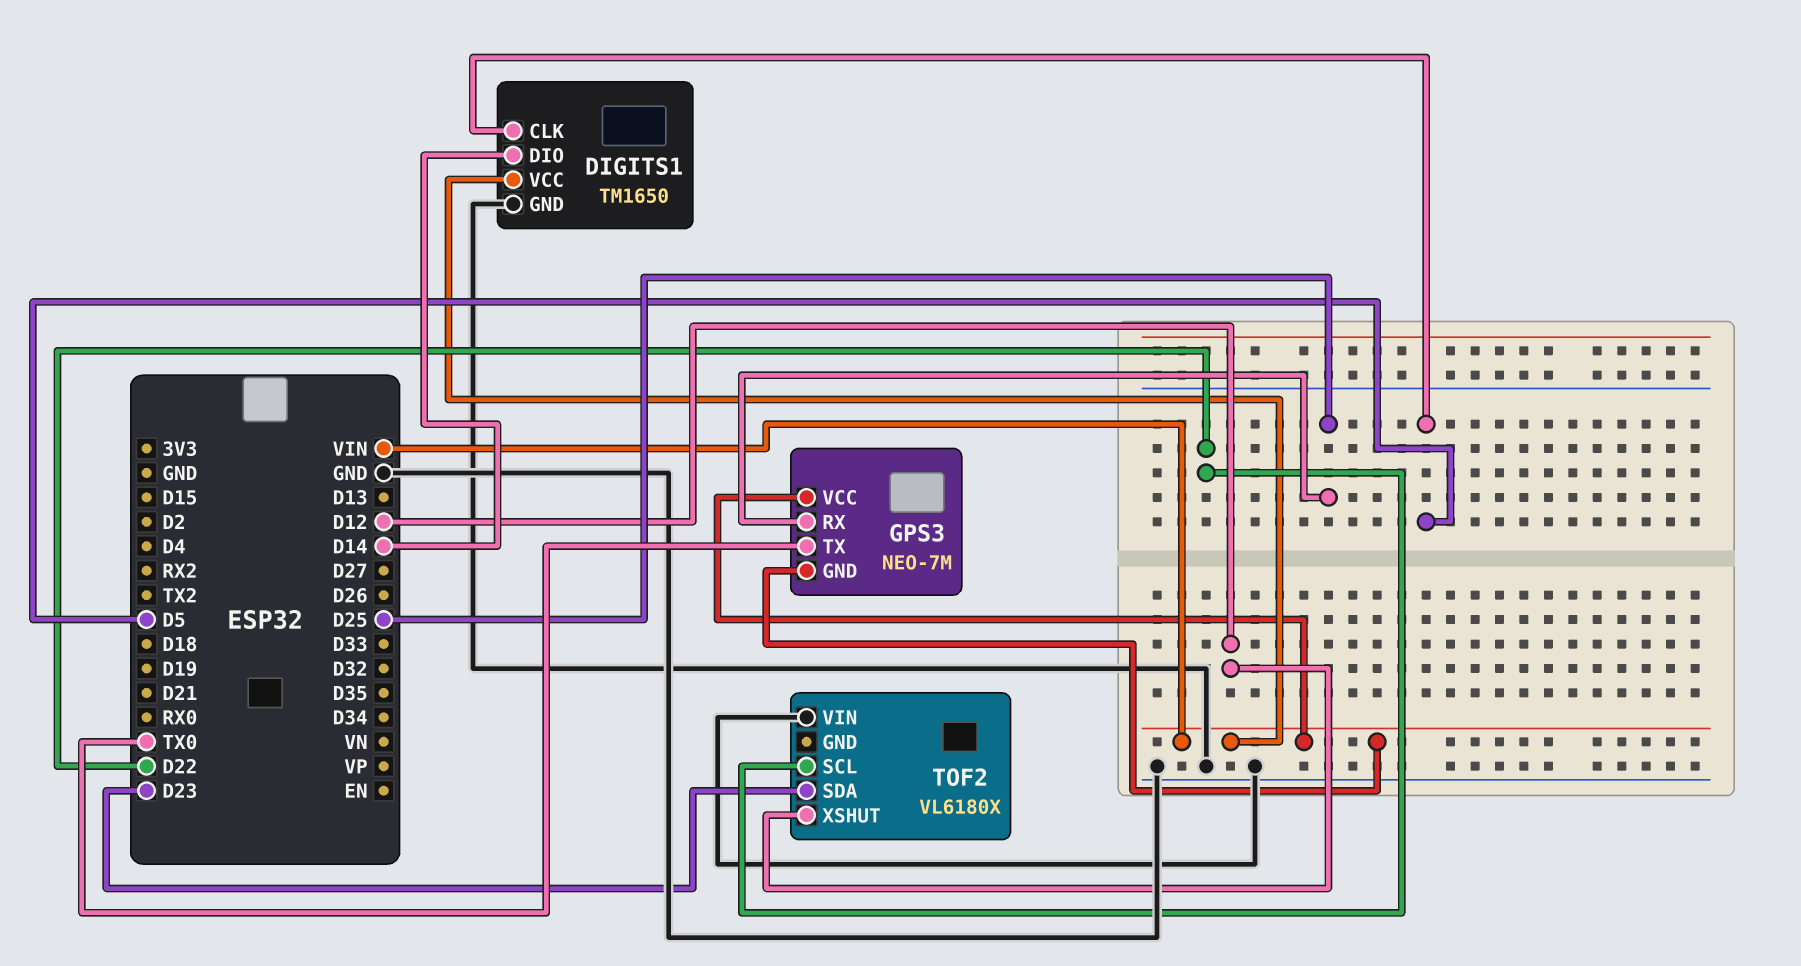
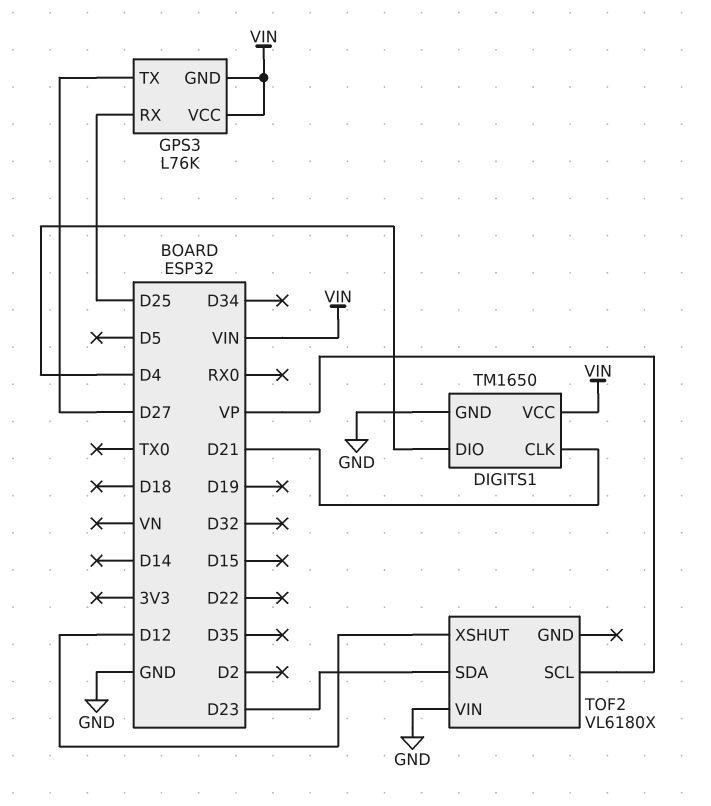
DIGITS1 pin CLK: D5 -> D21
DIGITS1 pin DIO: D14 -> D4
GPS3: NEO-7M -> L76K
GPS3 pin TX: TX0 -> D27
TOF2 pin SCL: D22 -> VP

